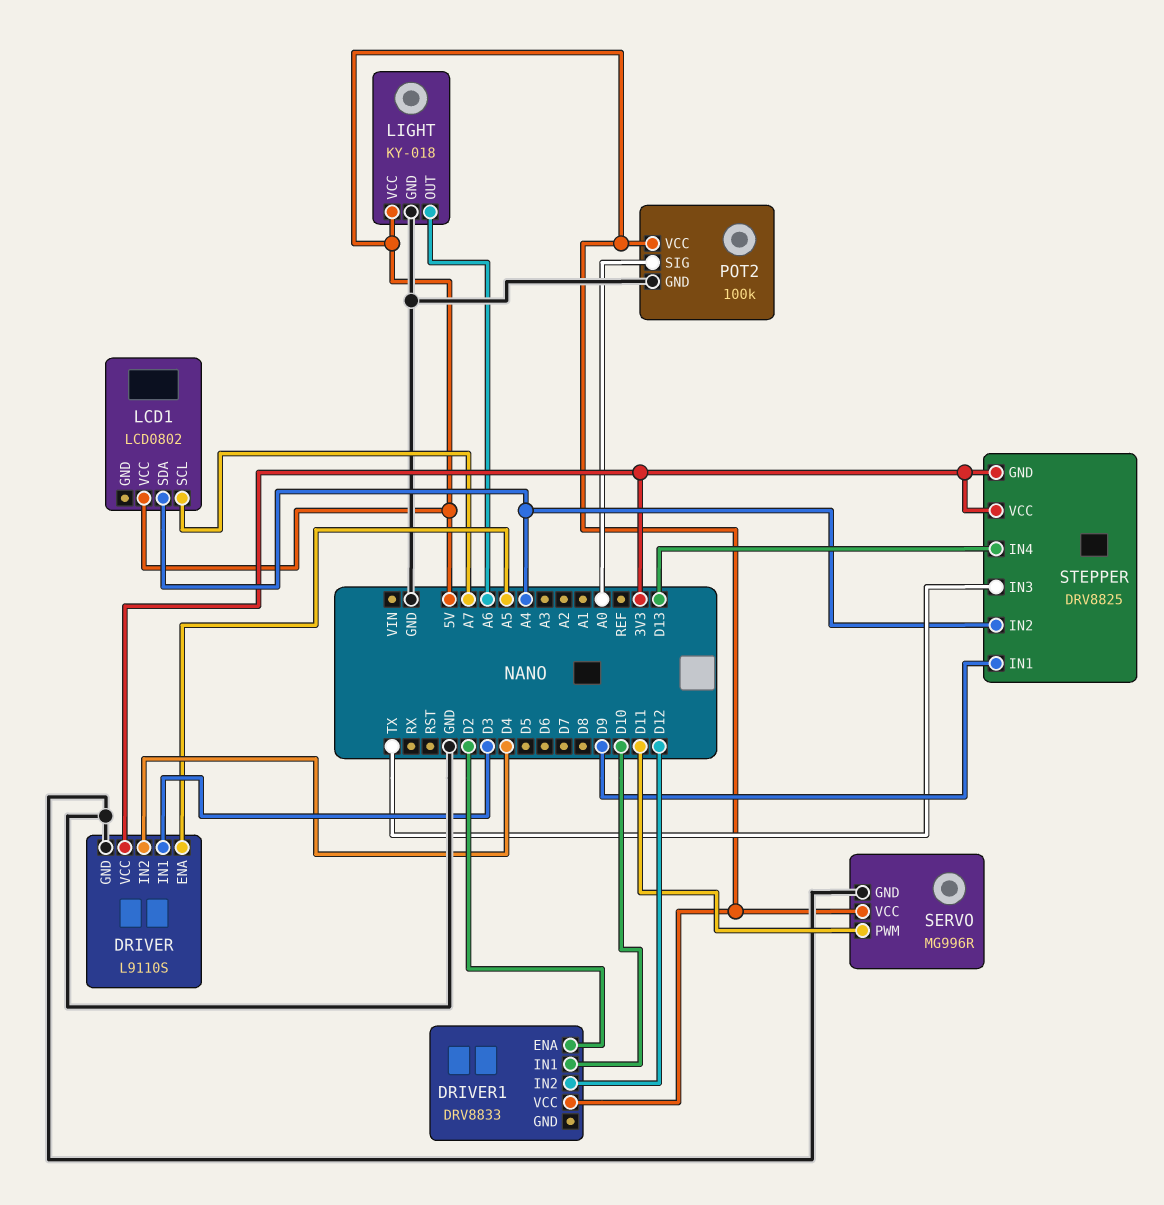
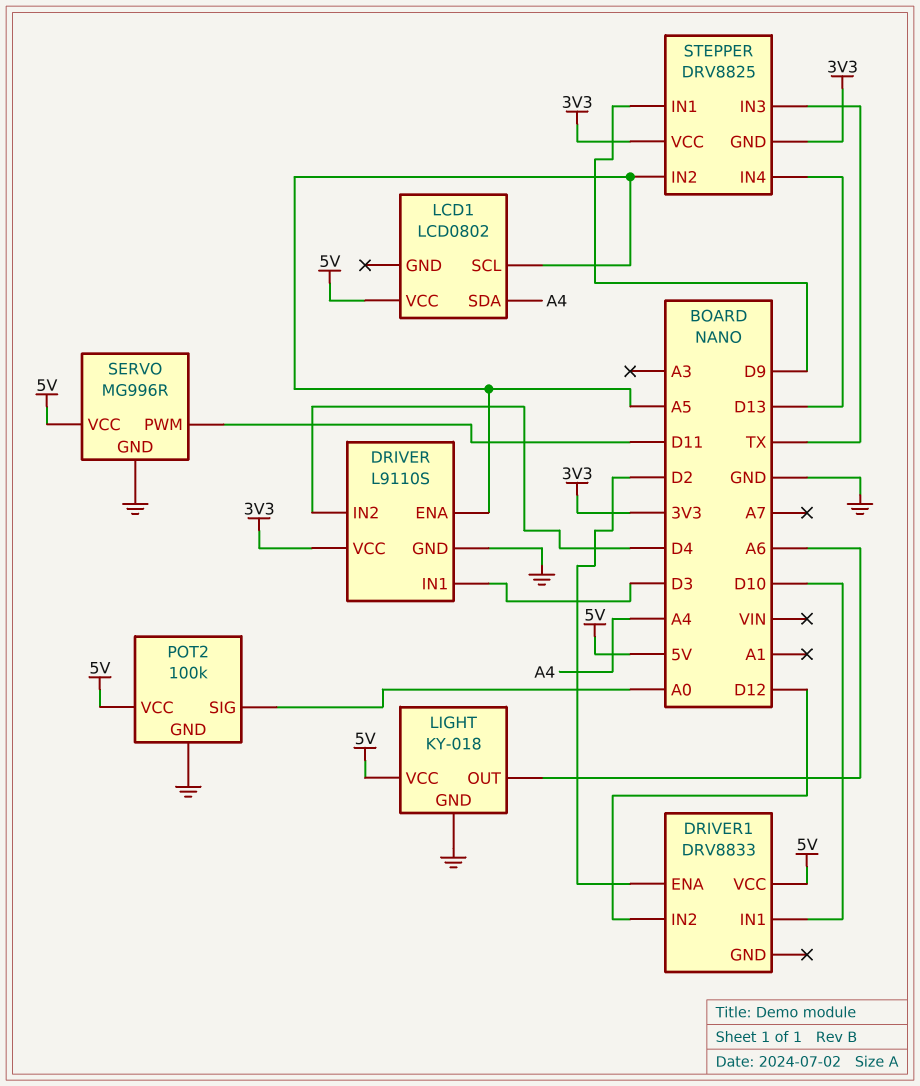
LCD1 pin SCL: A7 -> A5
STEPPER pin IN2: A4 -> A5

